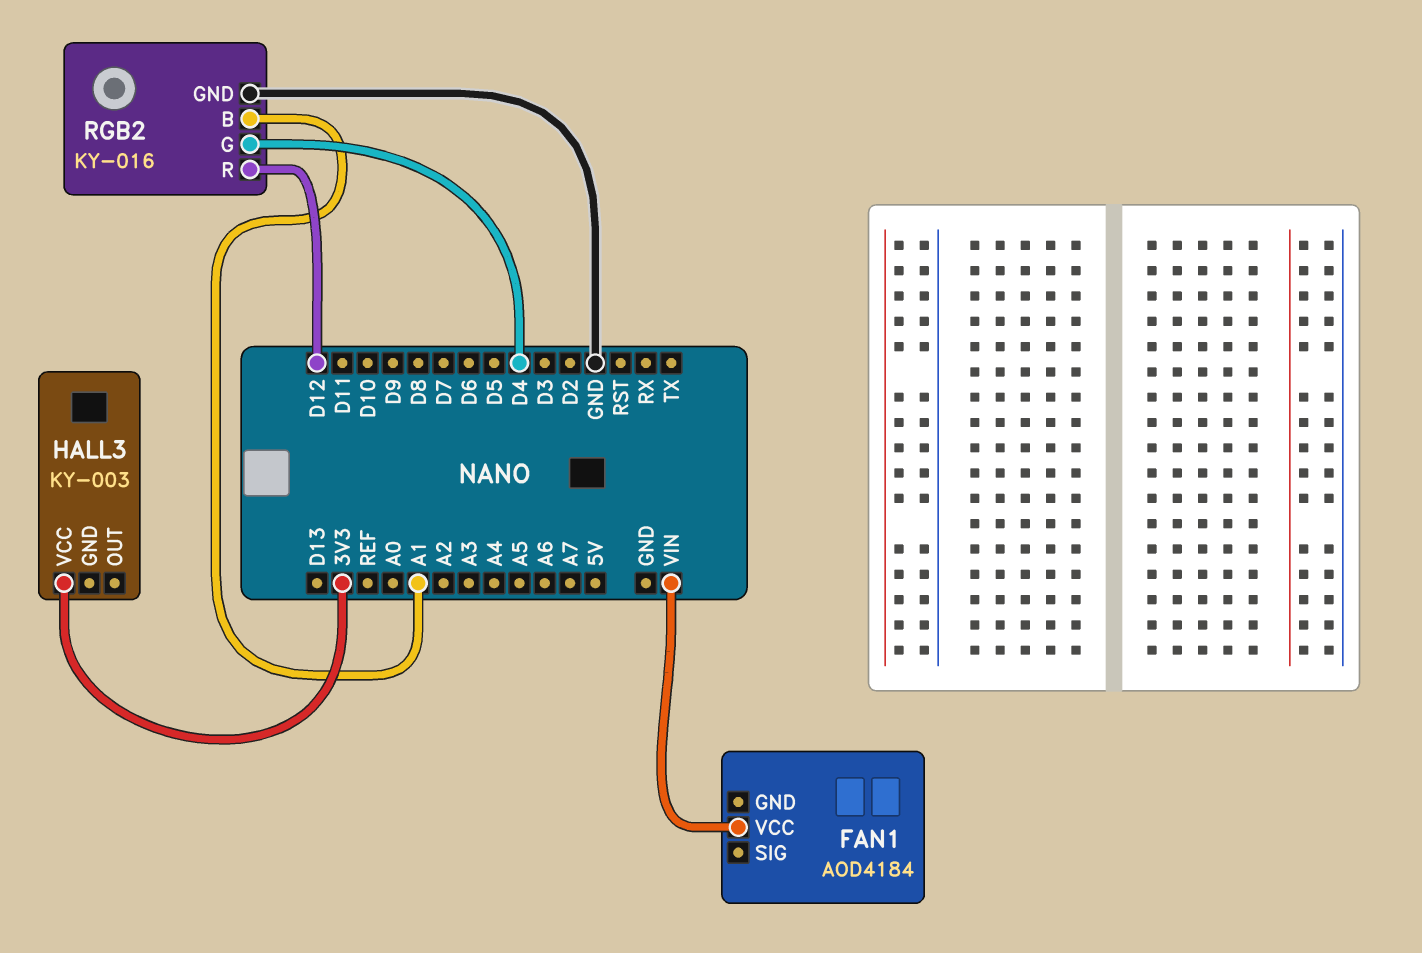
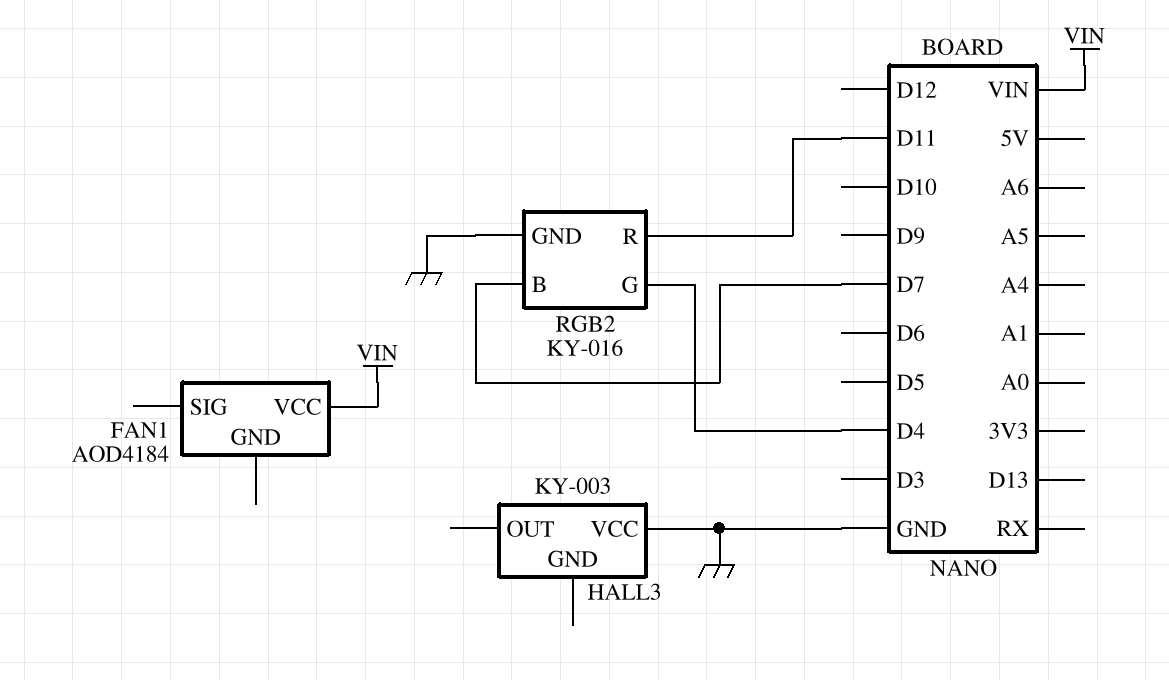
HALL3 pin VCC: 3V3 -> GND
RGB2 pin B: A1 -> D7
RGB2 pin R: D12 -> D11

